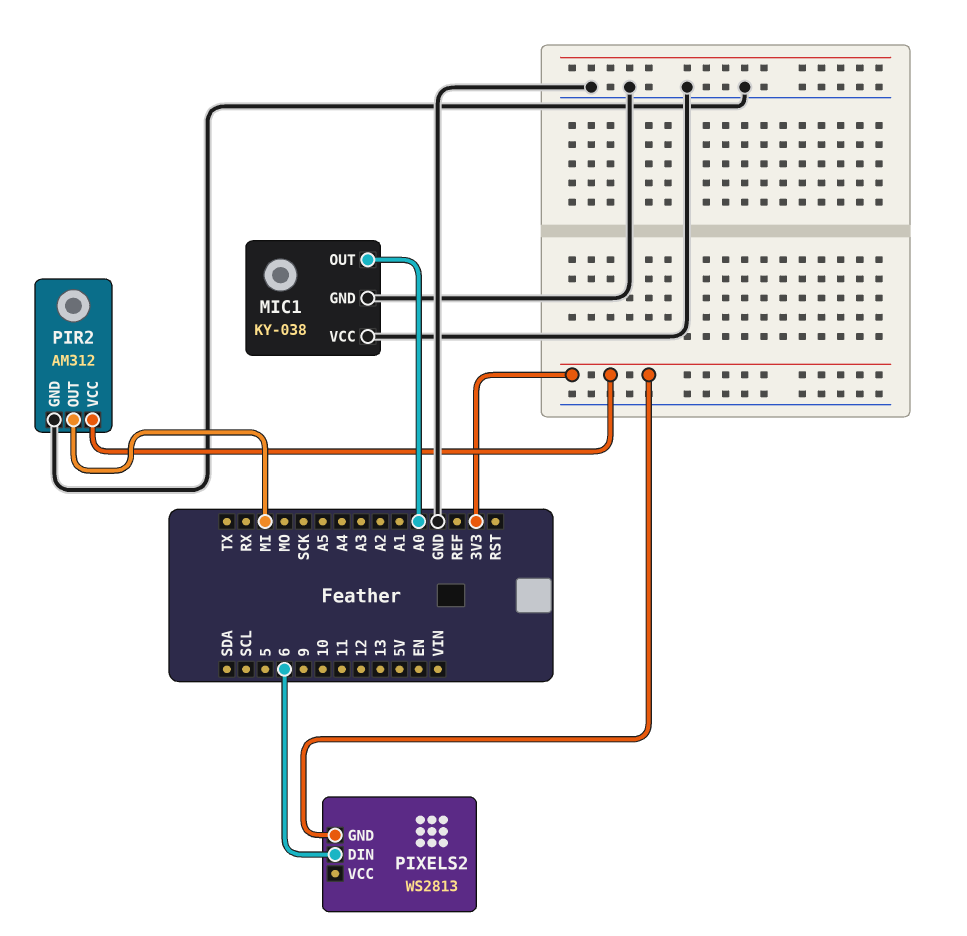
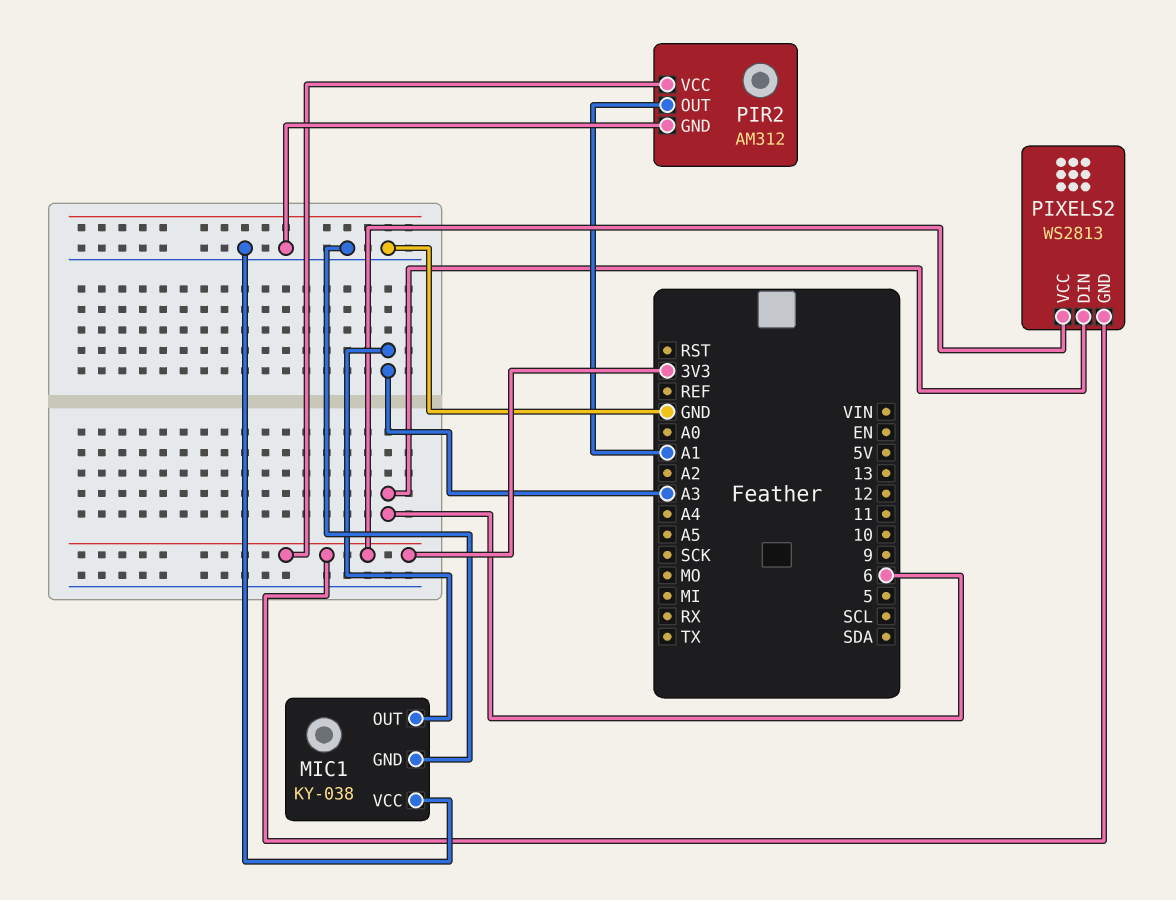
MIC1 pin OUT: A0 -> A3
PIR2 pin OUT: MI -> A1
PIXELS2 pin VCC: none -> 3V3

